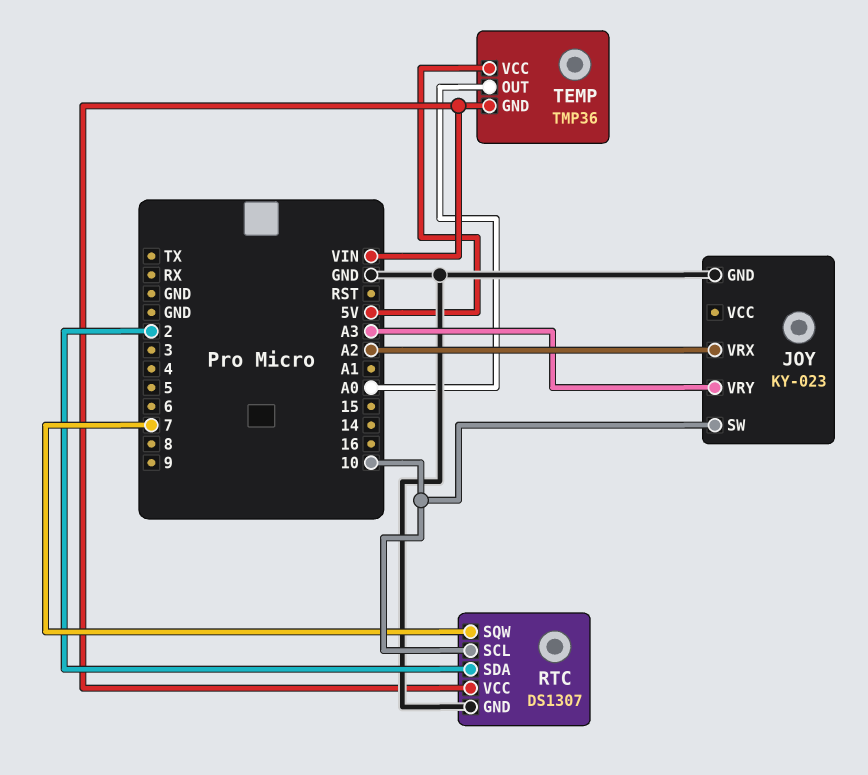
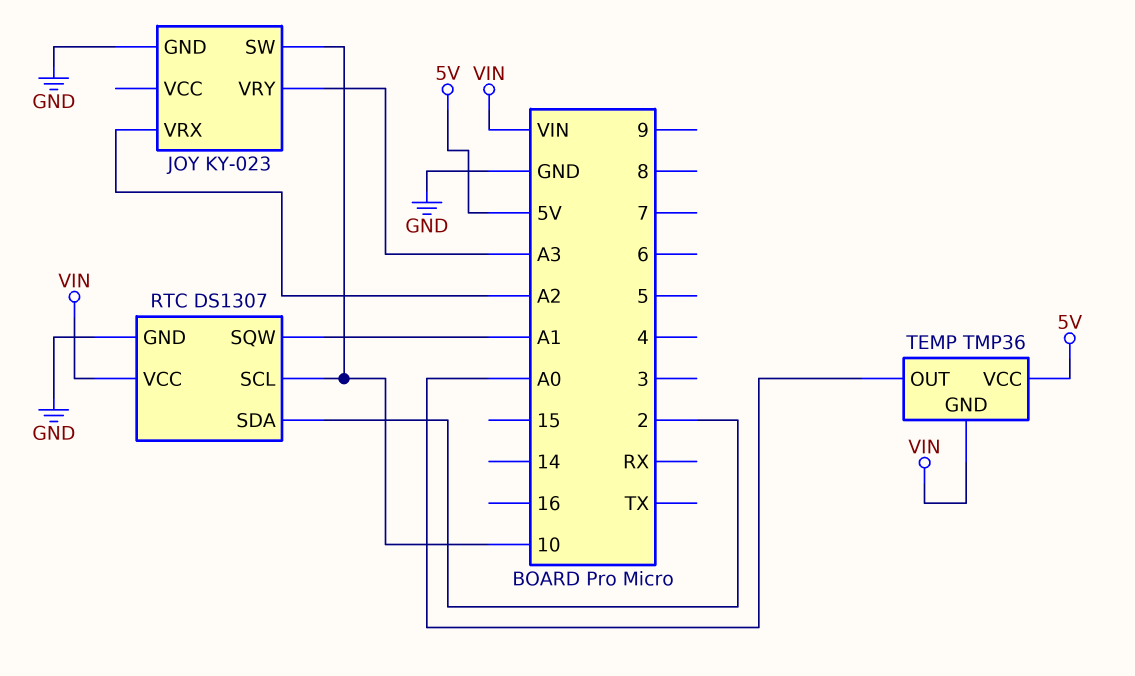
RTC pin SQW: 7 -> A1

